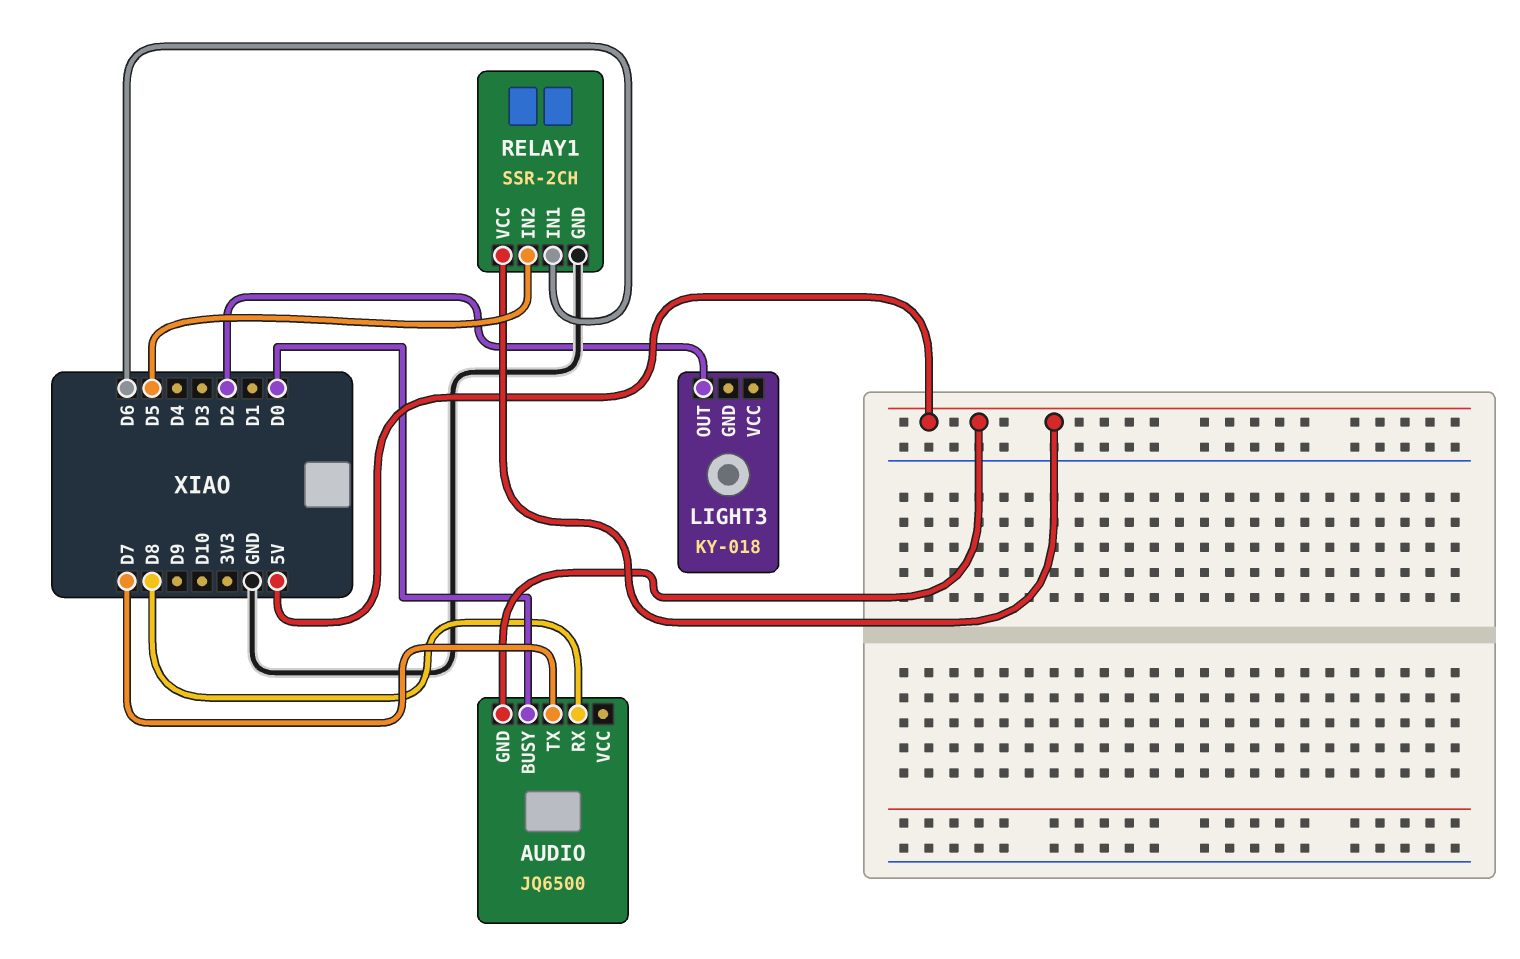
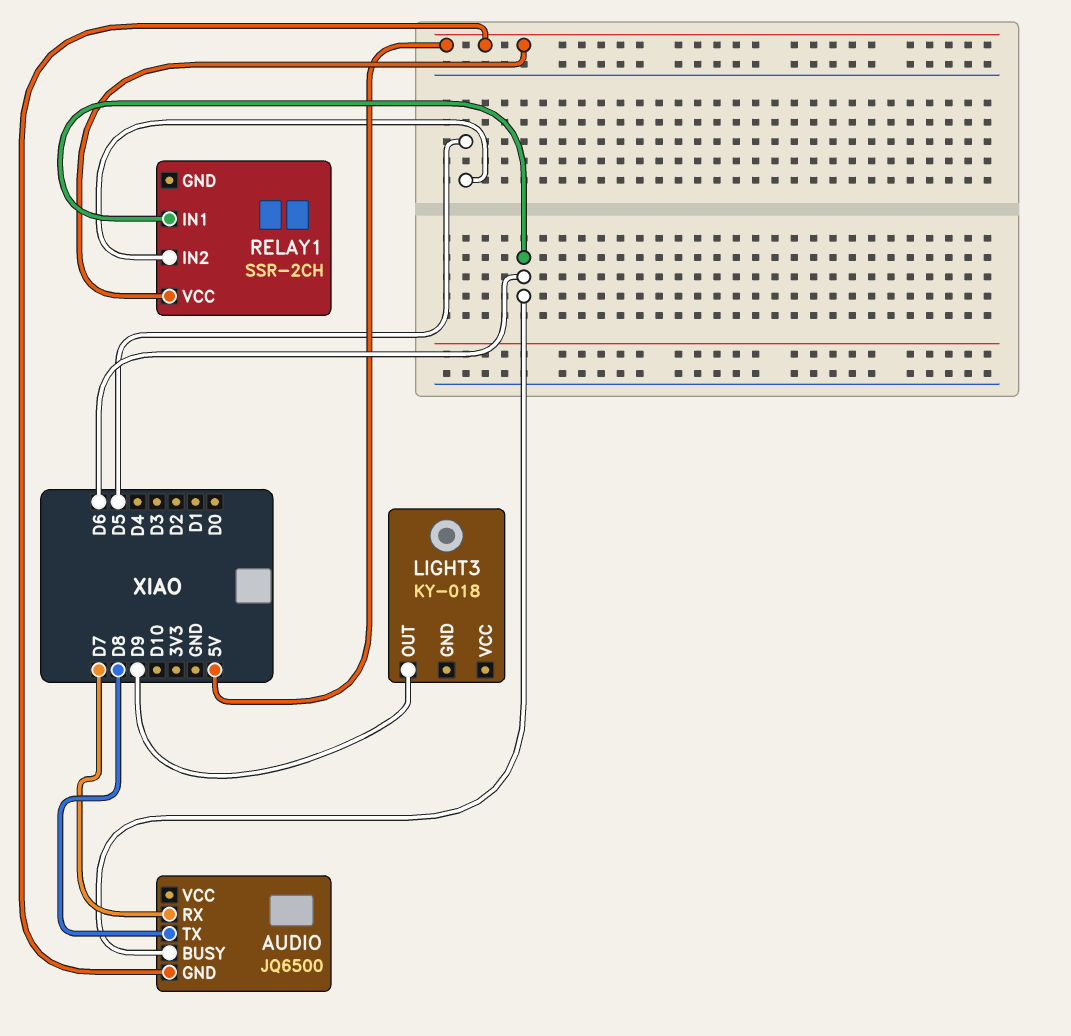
AUDIO pin BUSY: D0 -> D6
AUDIO pin RX: D8 -> D7
AUDIO pin TX: D7 -> D8
LIGHT3 pin OUT: D2 -> D9
RELAY1 pin GND: GND -> none

